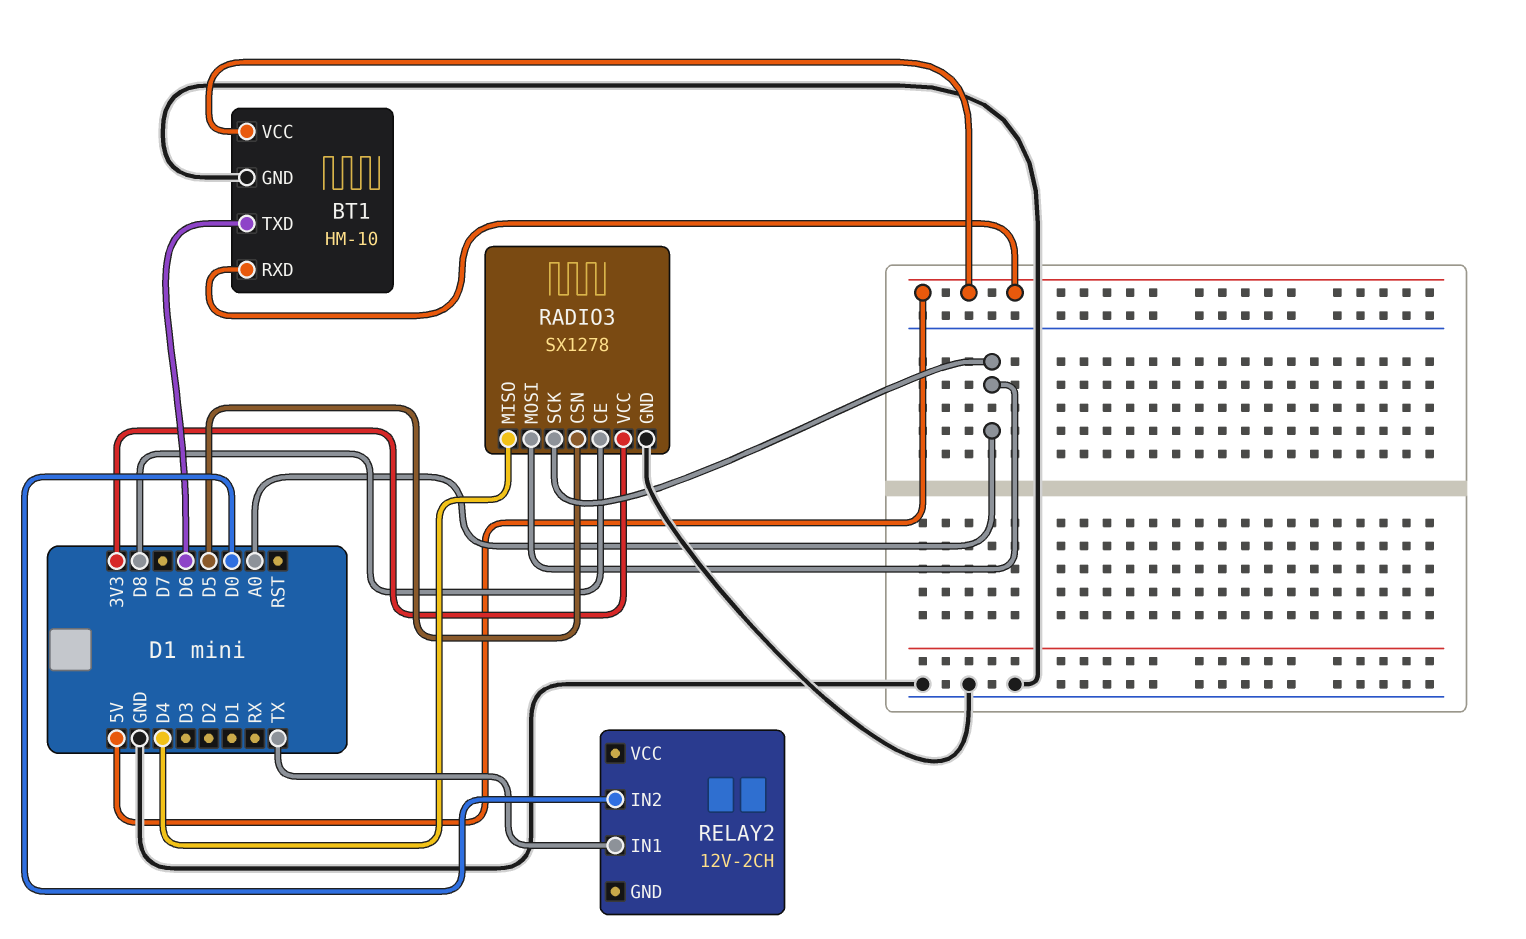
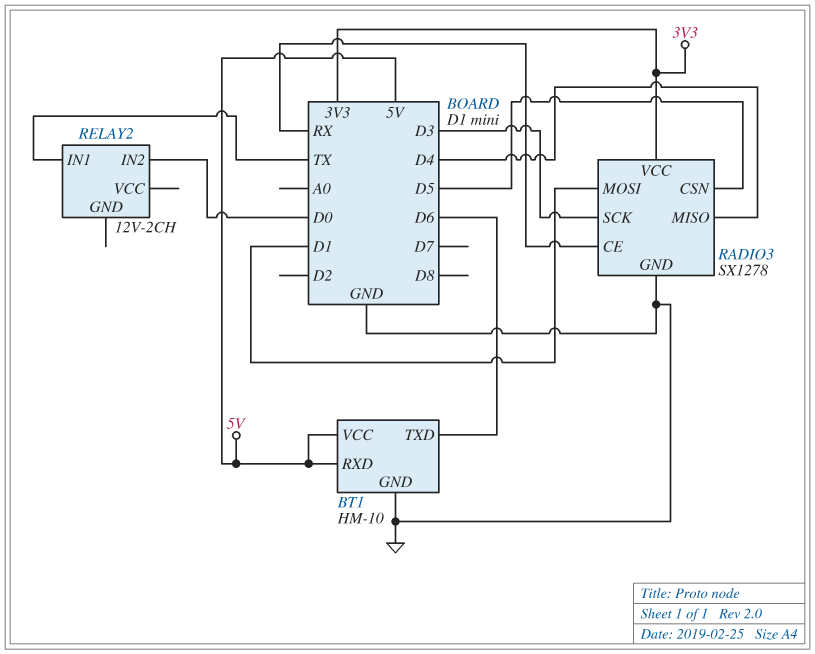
RADIO3 pin CE: D8 -> RX
RADIO3 pin MOSI: A0 -> D1
RADIO3 pin SCK: A0 -> D3

